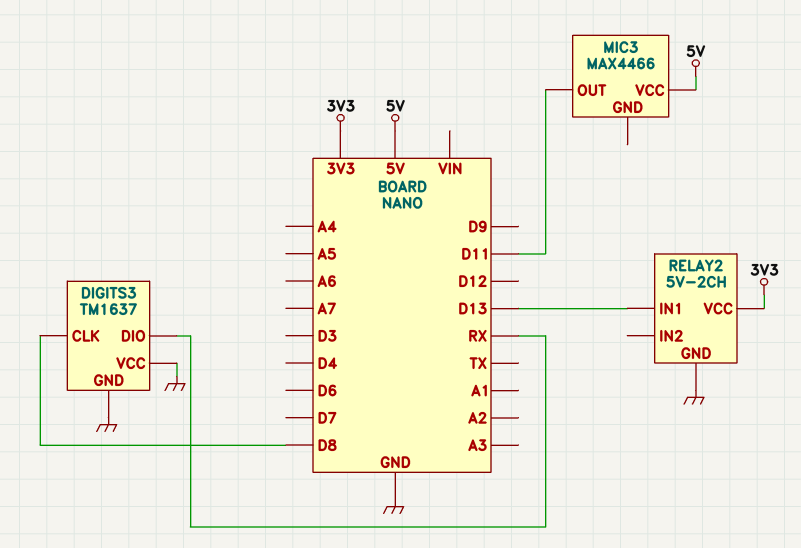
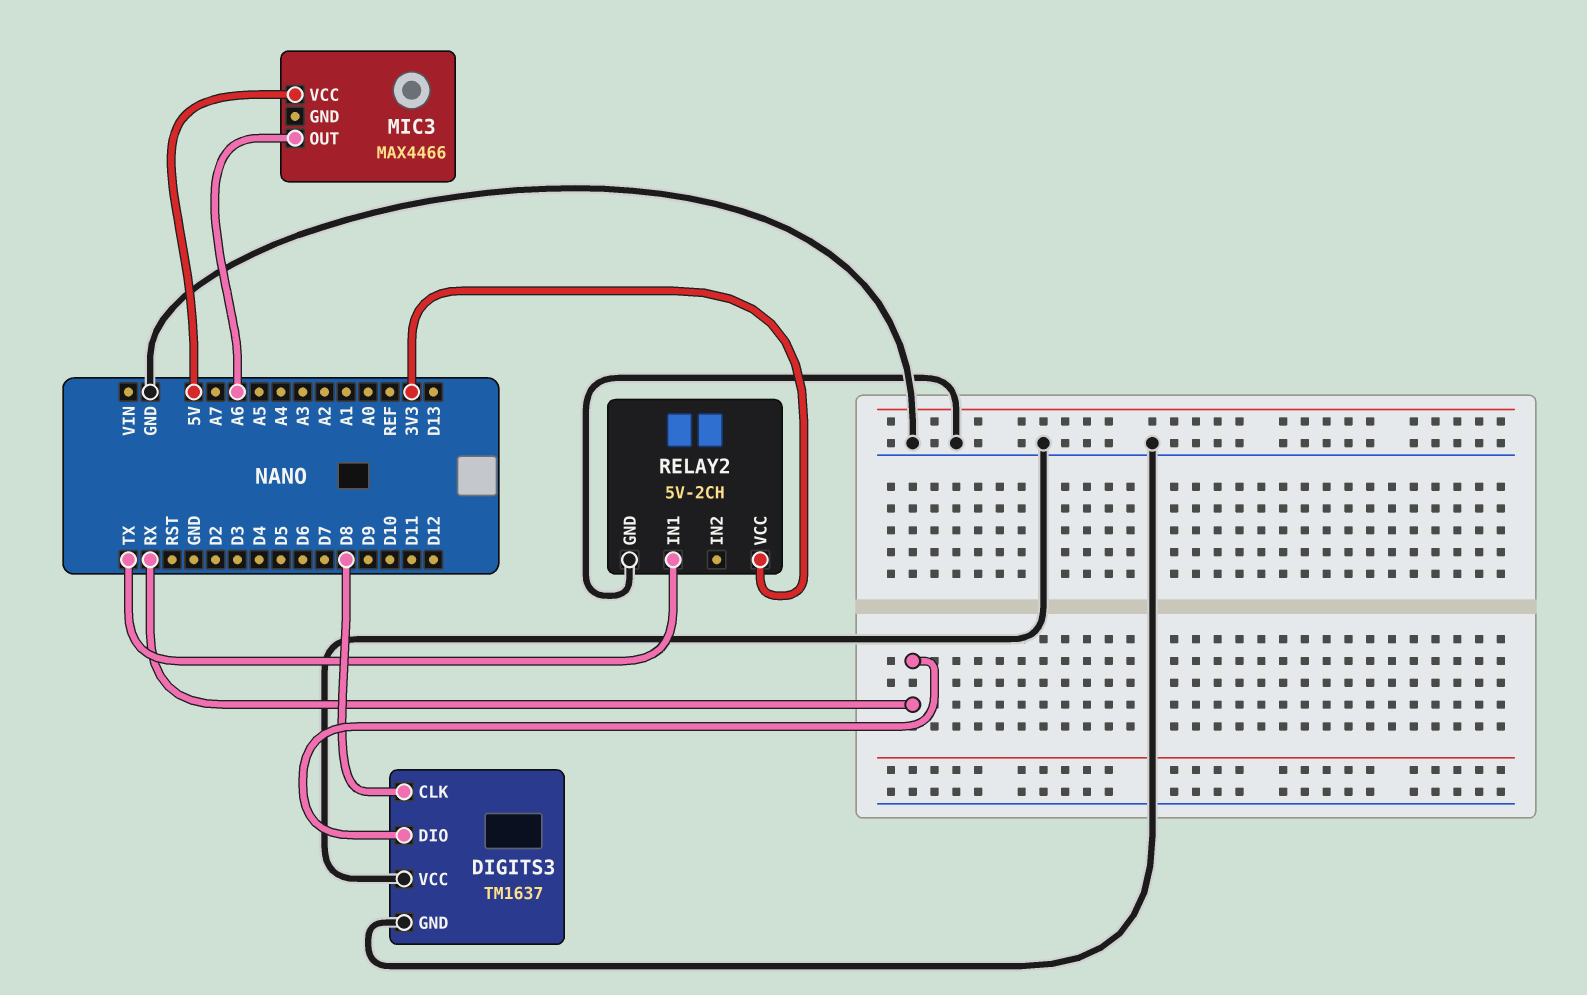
MIC3 pin OUT: D11 -> A6
RELAY2 pin IN1: D13 -> TX

